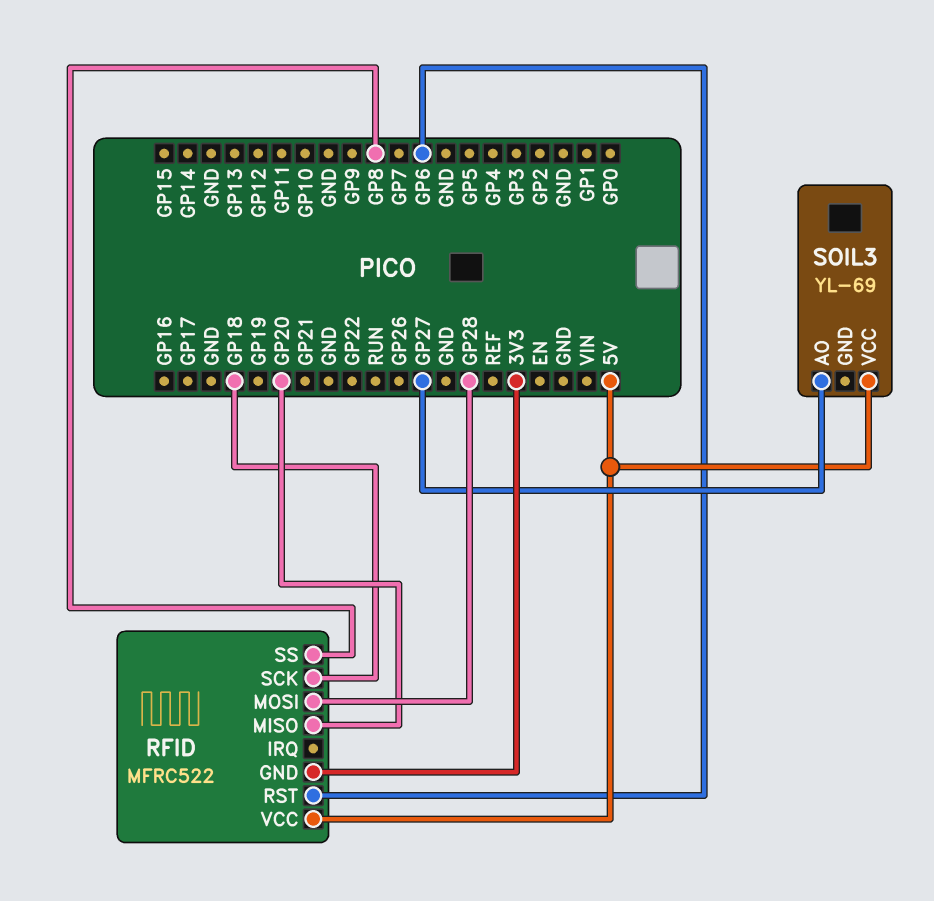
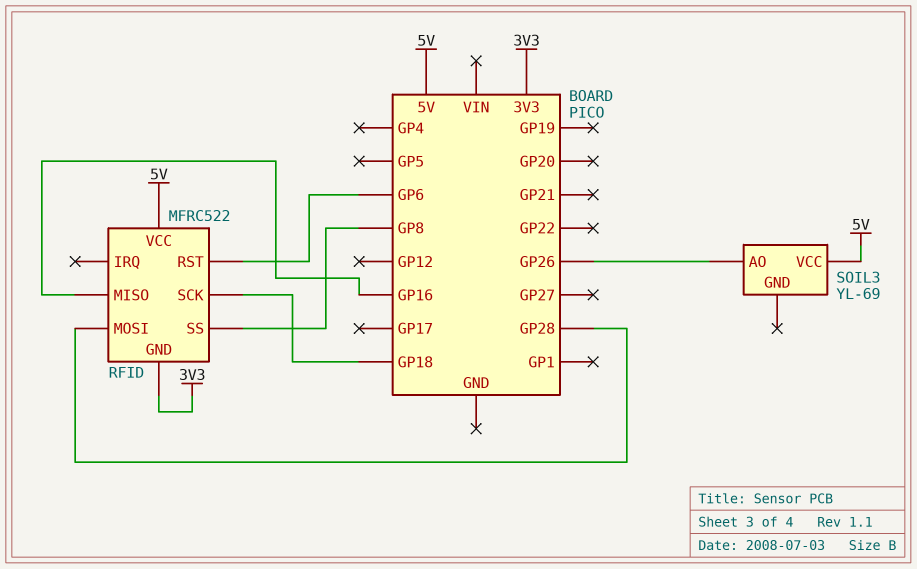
RFID pin MISO: GP20 -> GP16
SOIL3 pin AO: GP27 -> GP26

